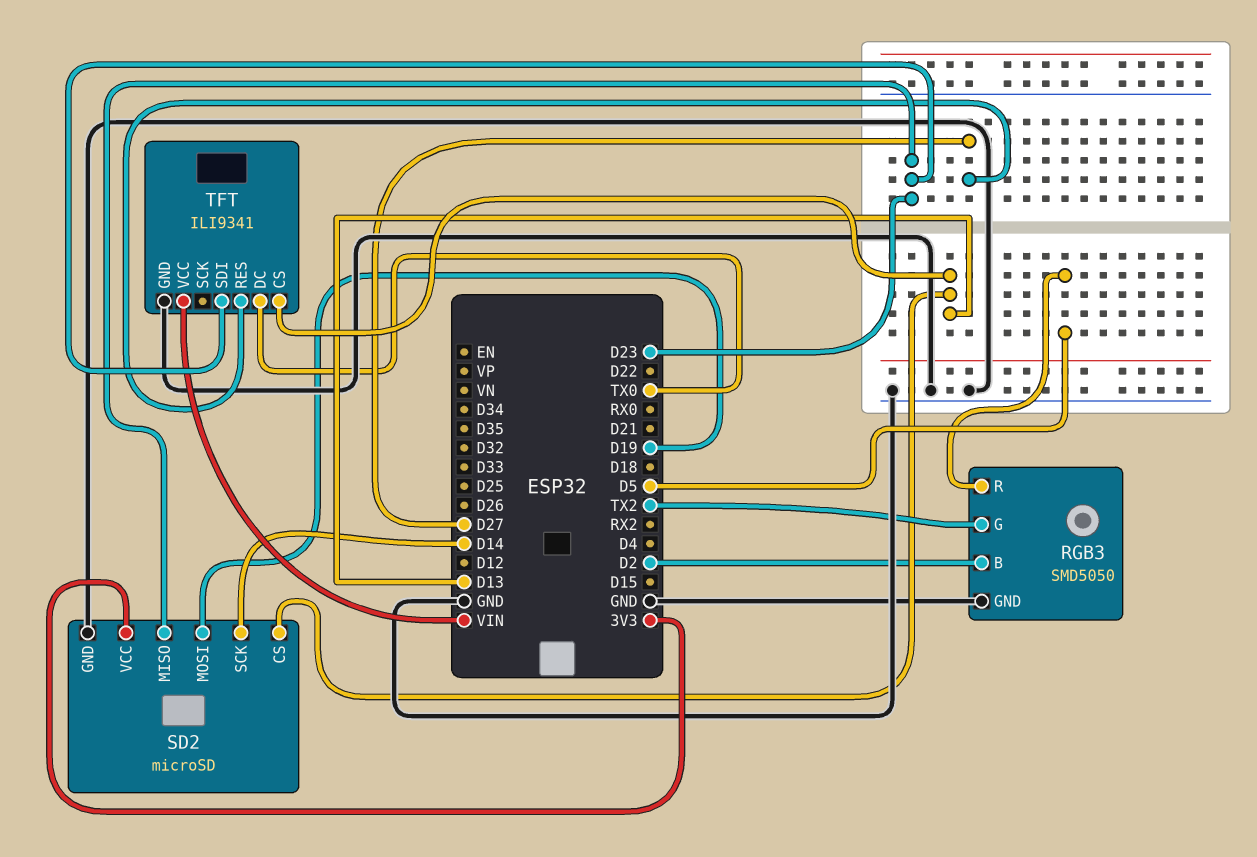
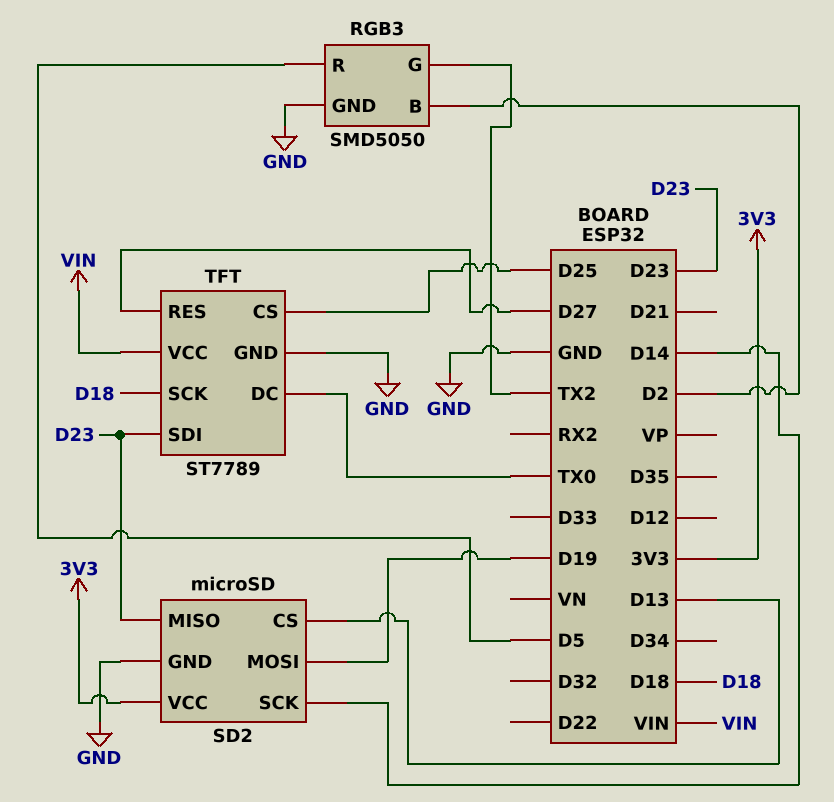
TFT: ILI9341 -> ST7789
TFT pin CS: D13 -> D25
TFT pin SCK: none -> D18

